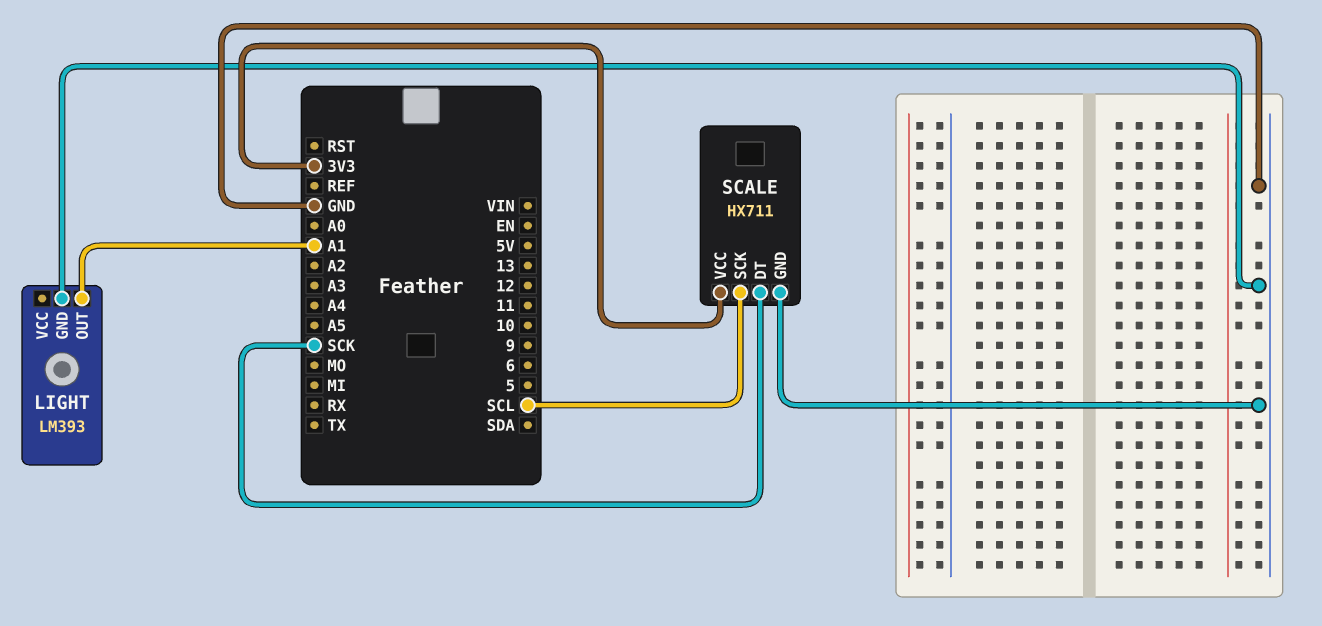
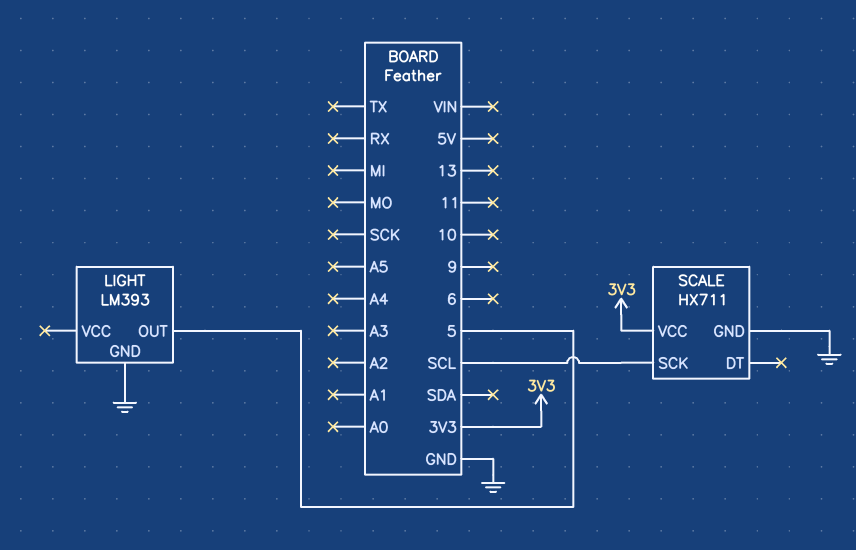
LIGHT pin OUT: A1 -> 5
SCALE pin DT: SCK -> none

